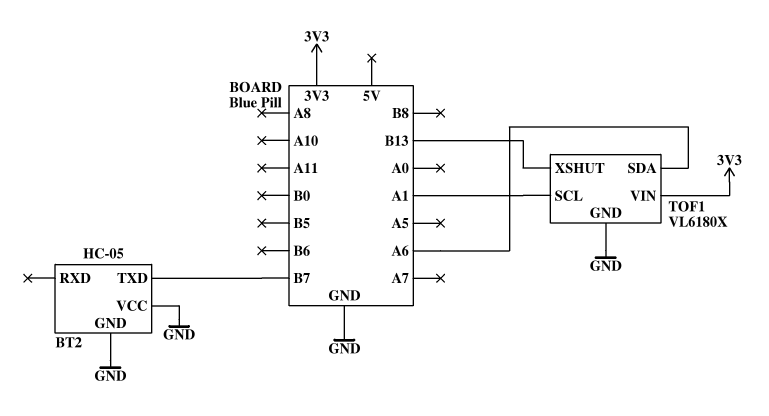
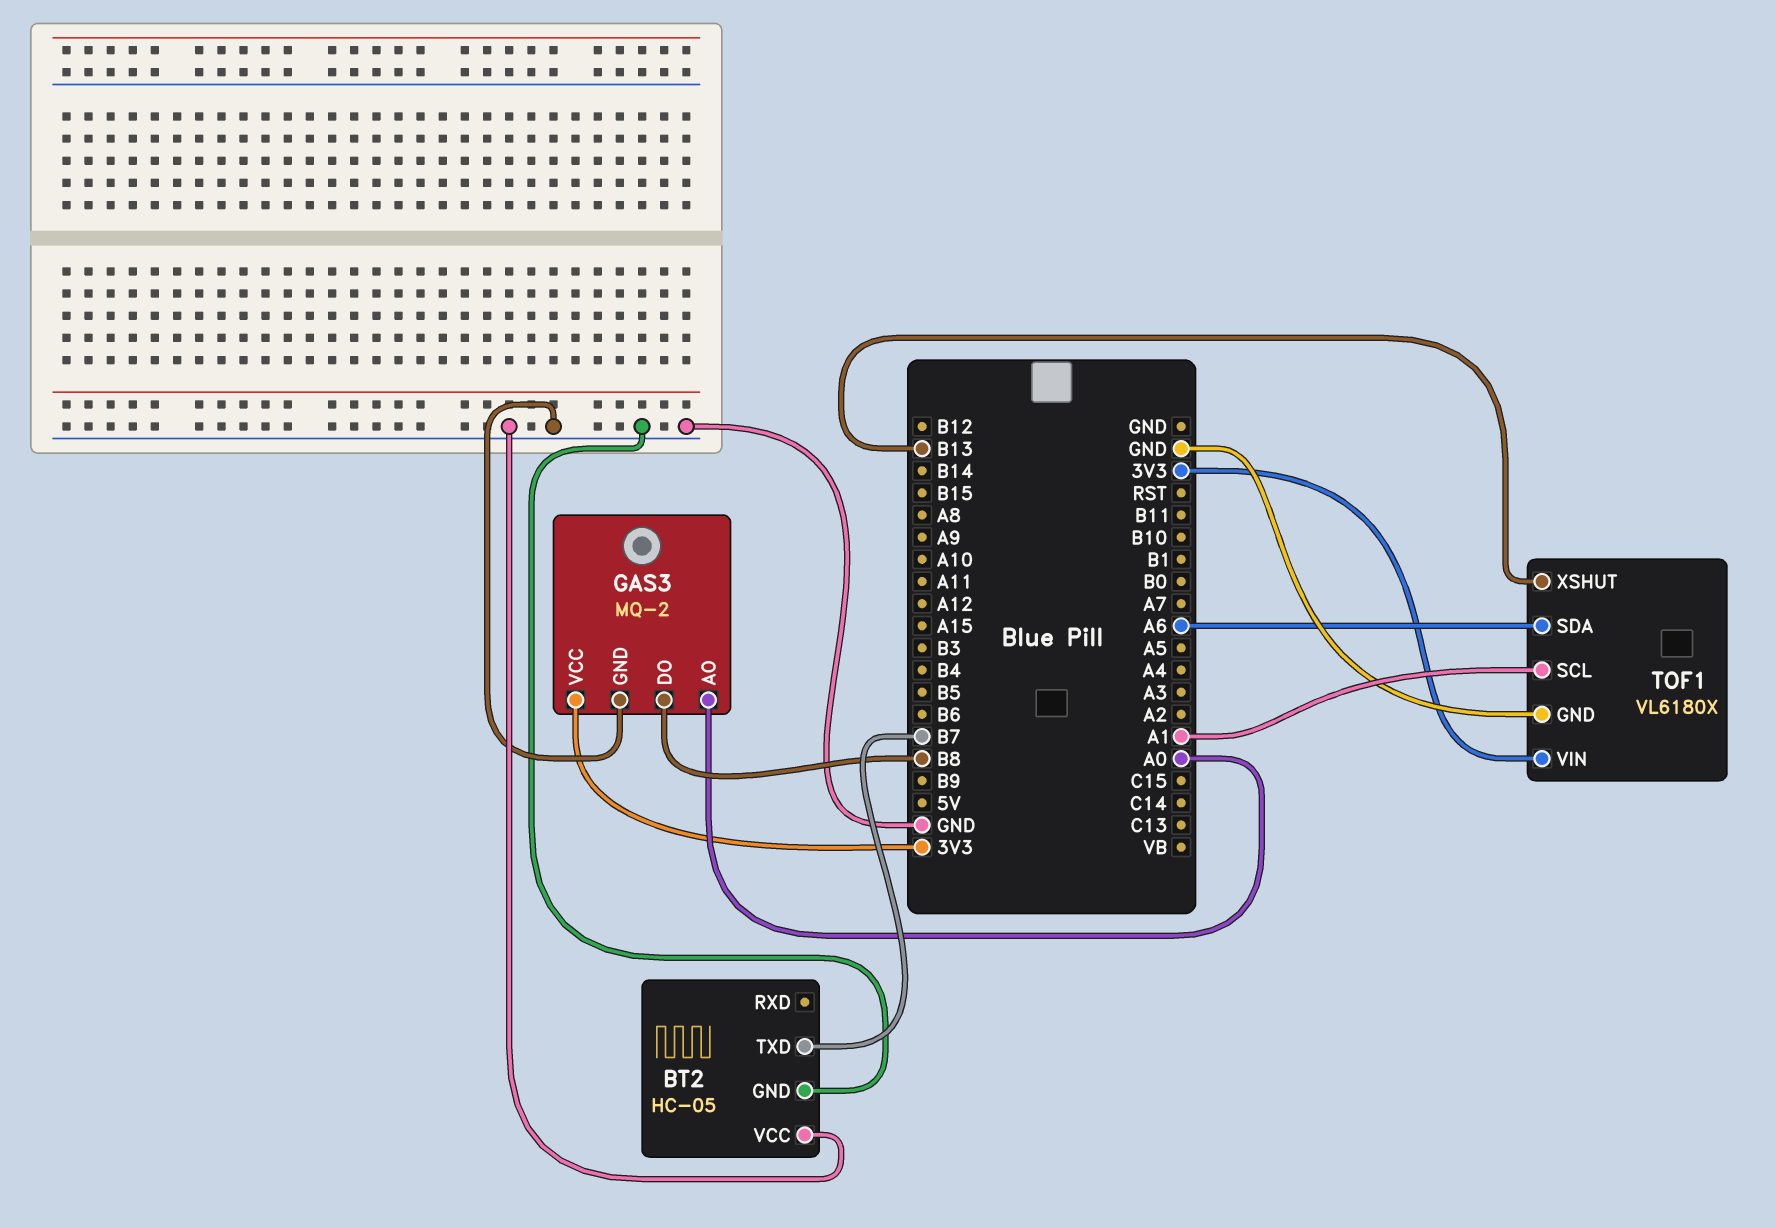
GAS3: none -> MQ-2
GAS3 pin AO: none -> A0
GAS3 pin DO: none -> B8
GAS3 pin GND: none -> GND
GAS3 pin VCC: none -> 3V3

